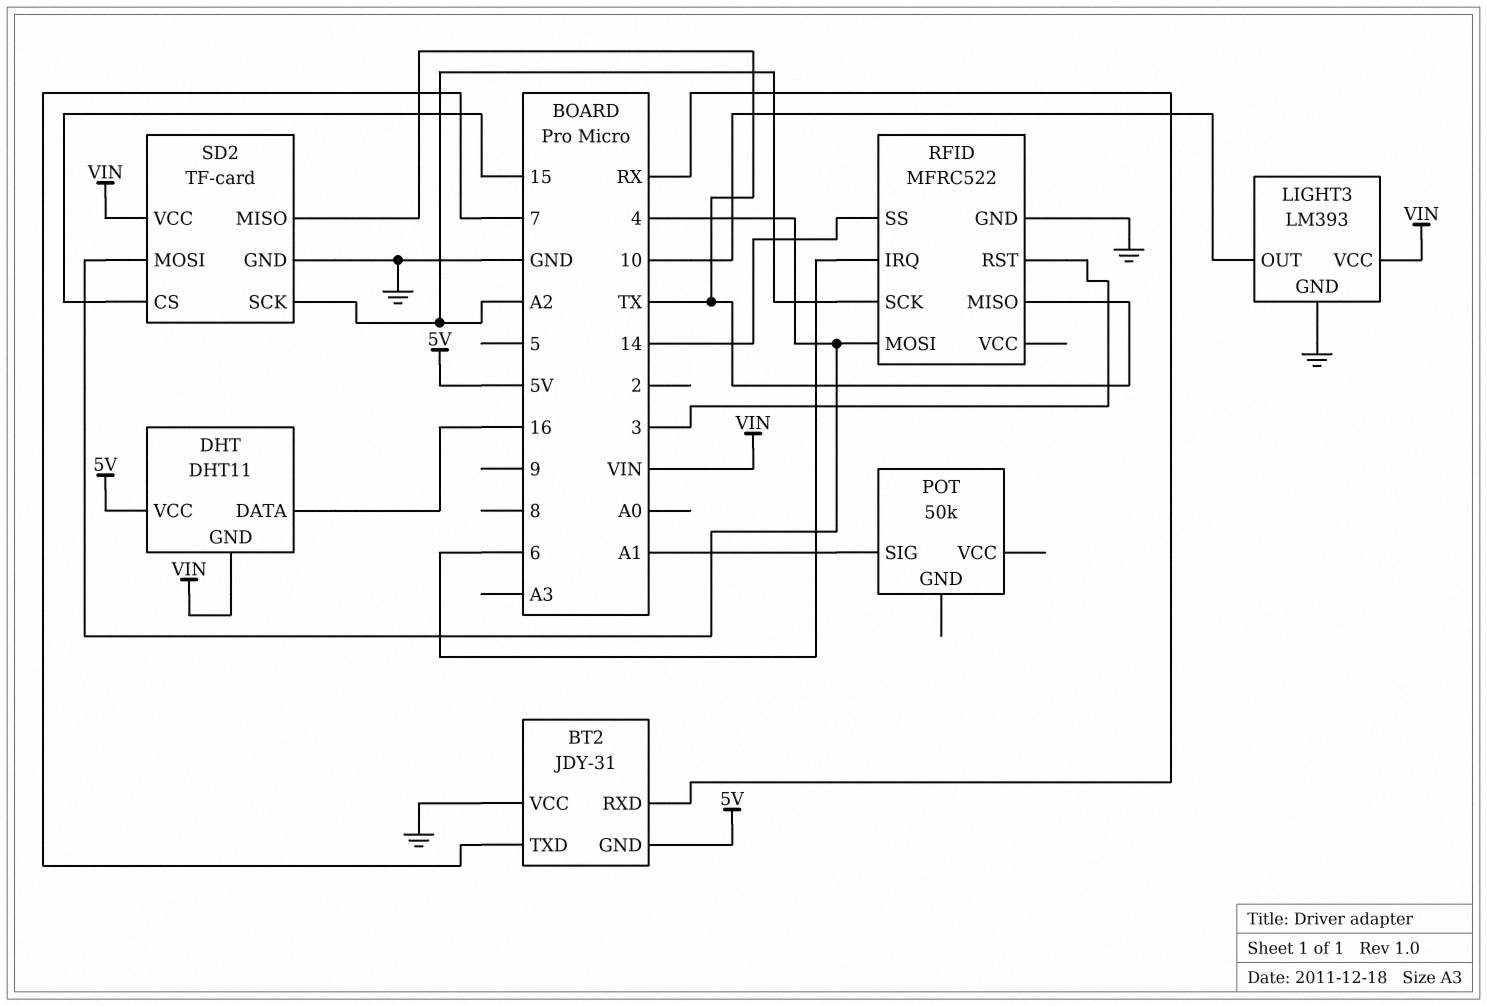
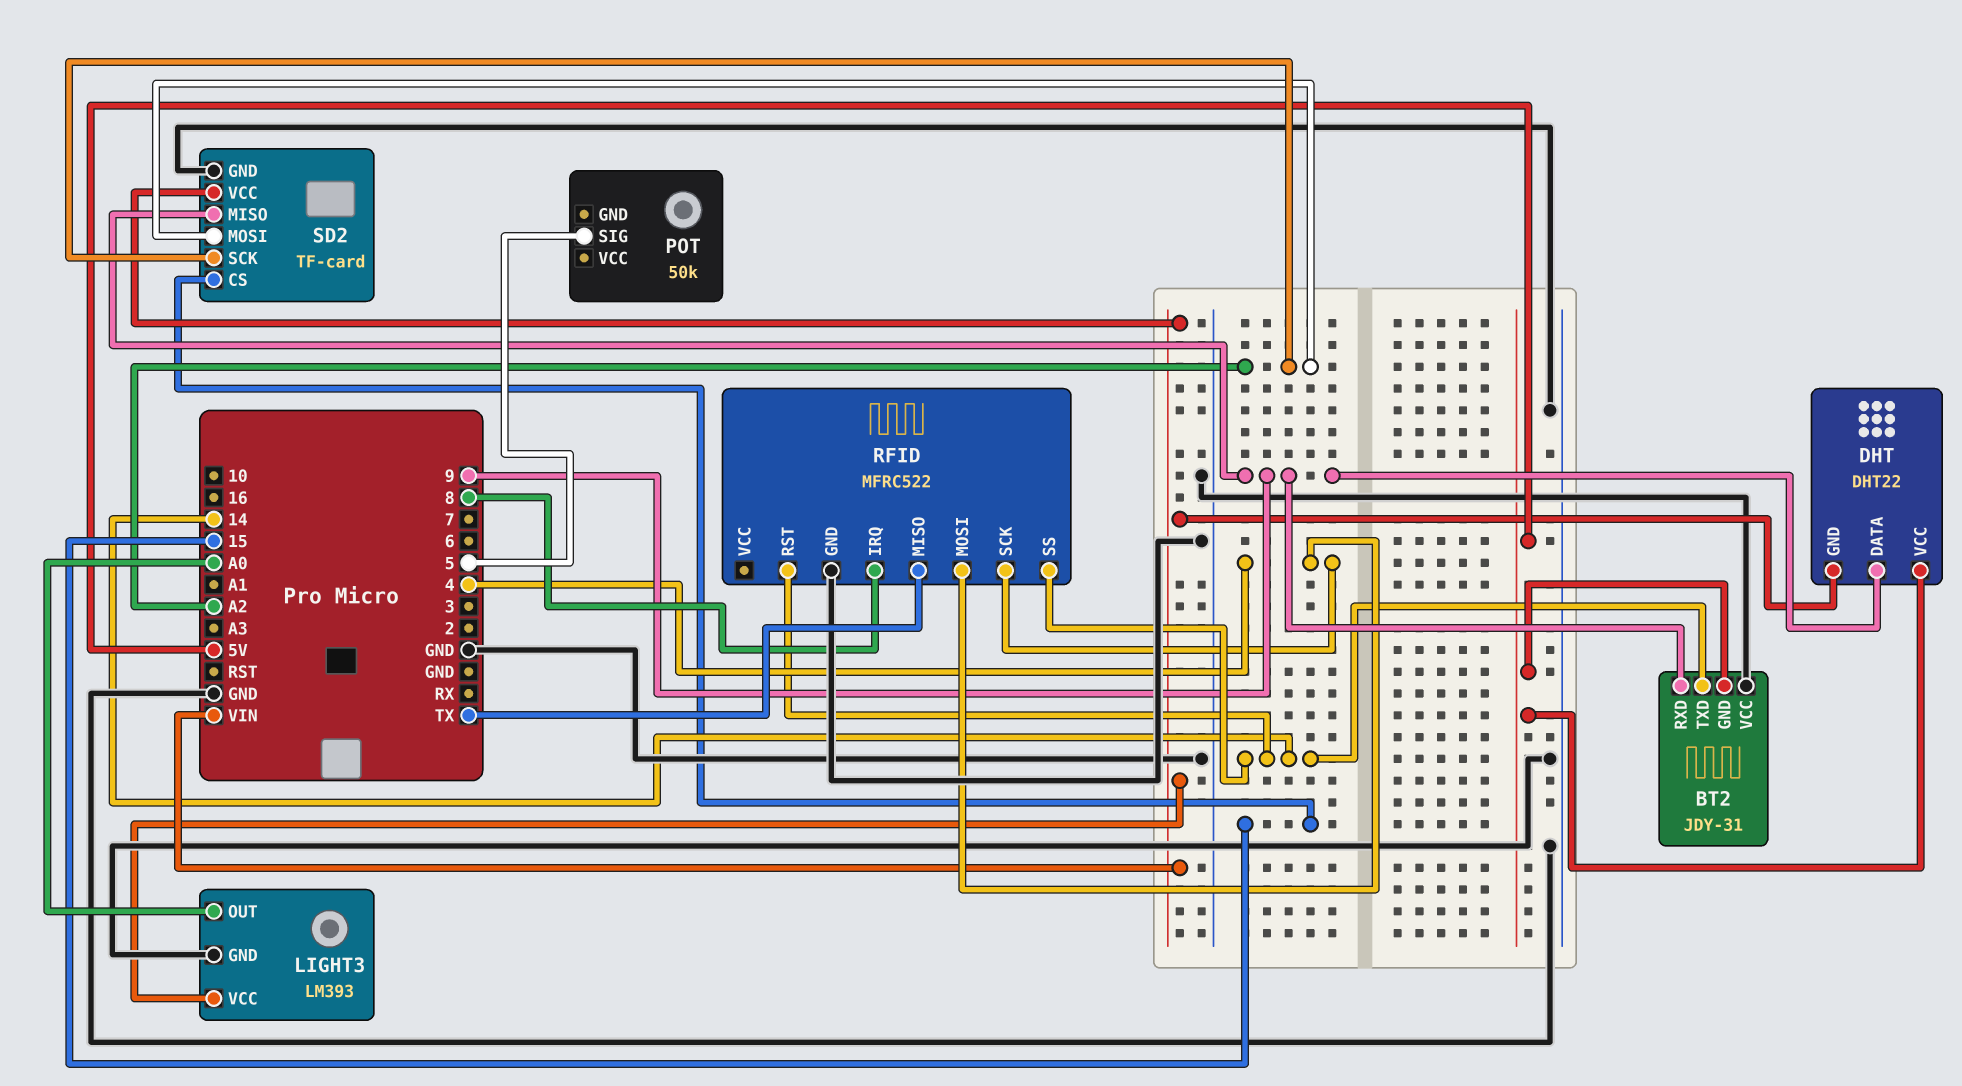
BT2 pin RXD: RX -> 9
BT2 pin TXD: 7 -> 14
DHT: DHT11 -> DHT22
DHT pin DATA: 16 -> 9
LIGHT3 pin OUT: 10 -> A0
POT pin SIG: A1 -> 5
RFID pin IRQ: 6 -> 8
RFID pin RST: 3 -> 14
RFID pin SCK: A2 -> 4
SD2 pin MISO: TX -> 9
SD2 pin MOSI: 4 -> A2

